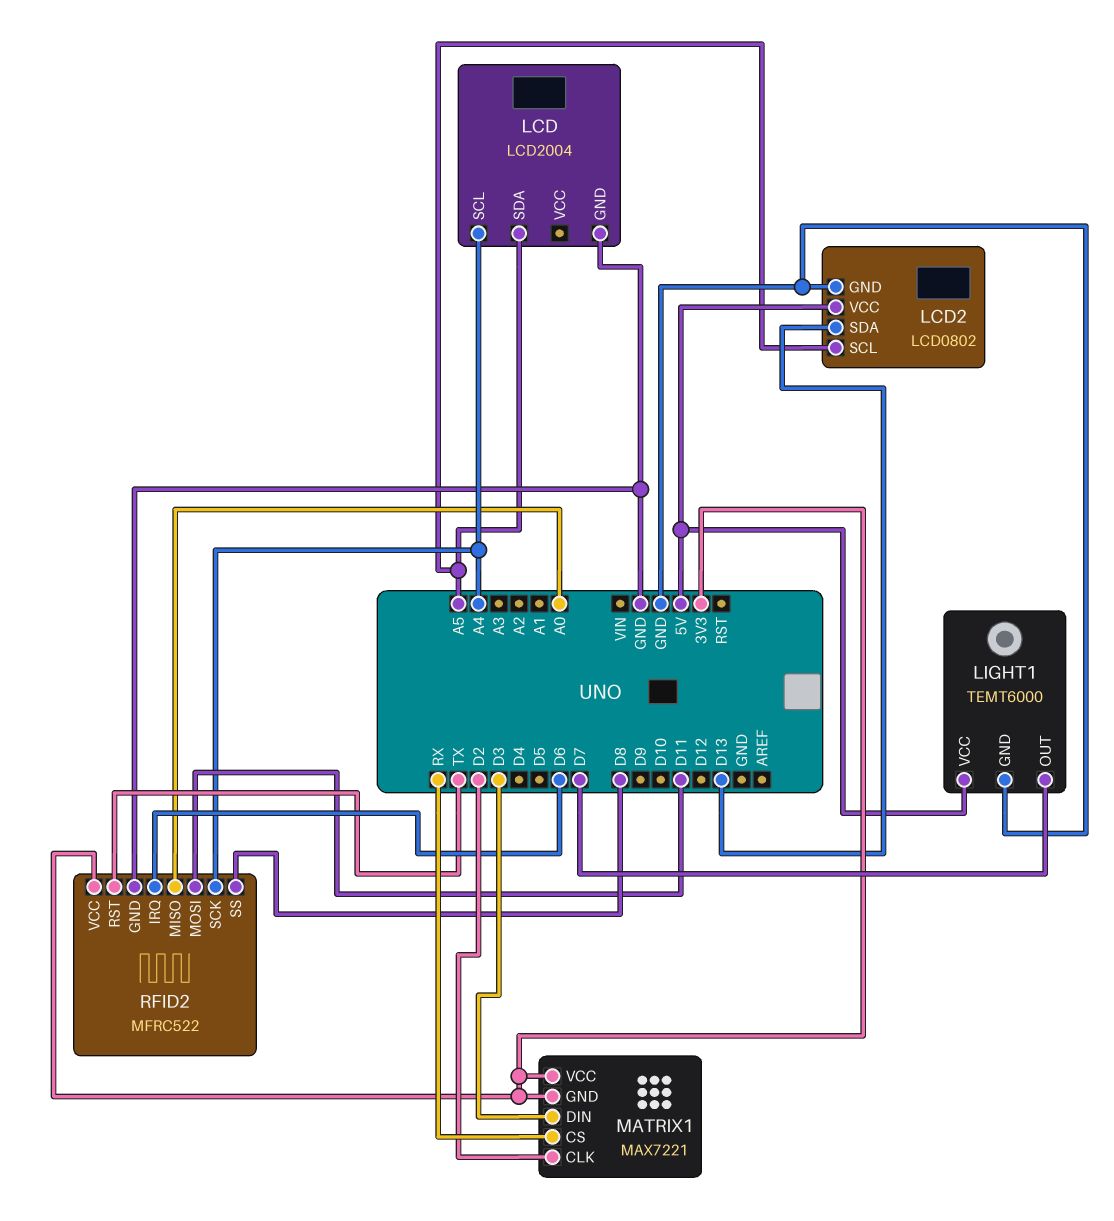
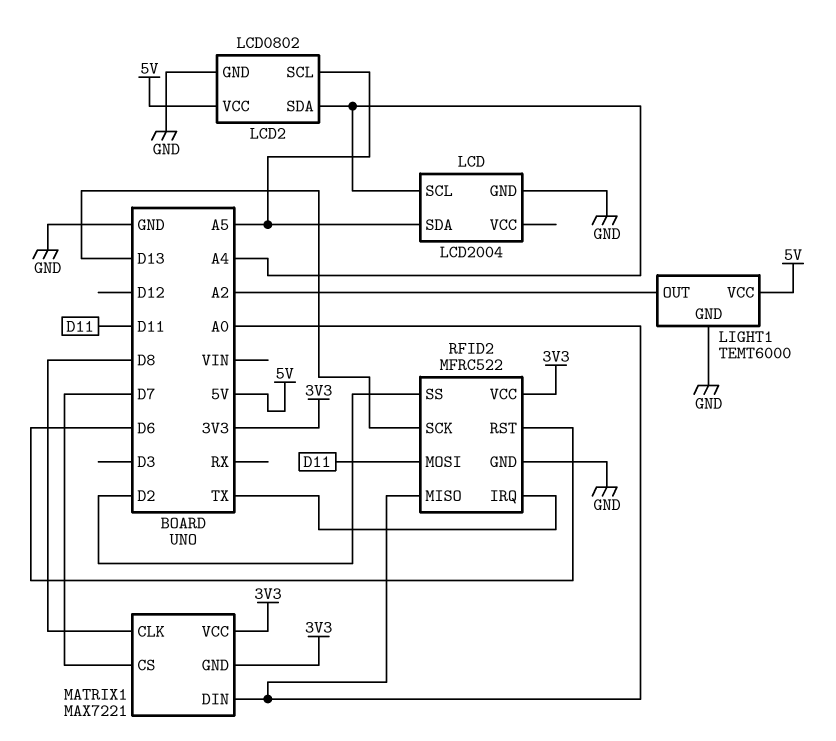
LCD2 pin SDA: D13 -> A4
LIGHT1 pin OUT: D7 -> A2
MATRIX1 pin CLK: D2 -> D8
MATRIX1 pin CS: RX -> D7
MATRIX1 pin DIN: D3 -> A0
RFID2 pin IRQ: D6 -> TX
RFID2 pin RST: TX -> D6
RFID2 pin SCK: A4 -> D13
RFID2 pin SS: D8 -> D2

